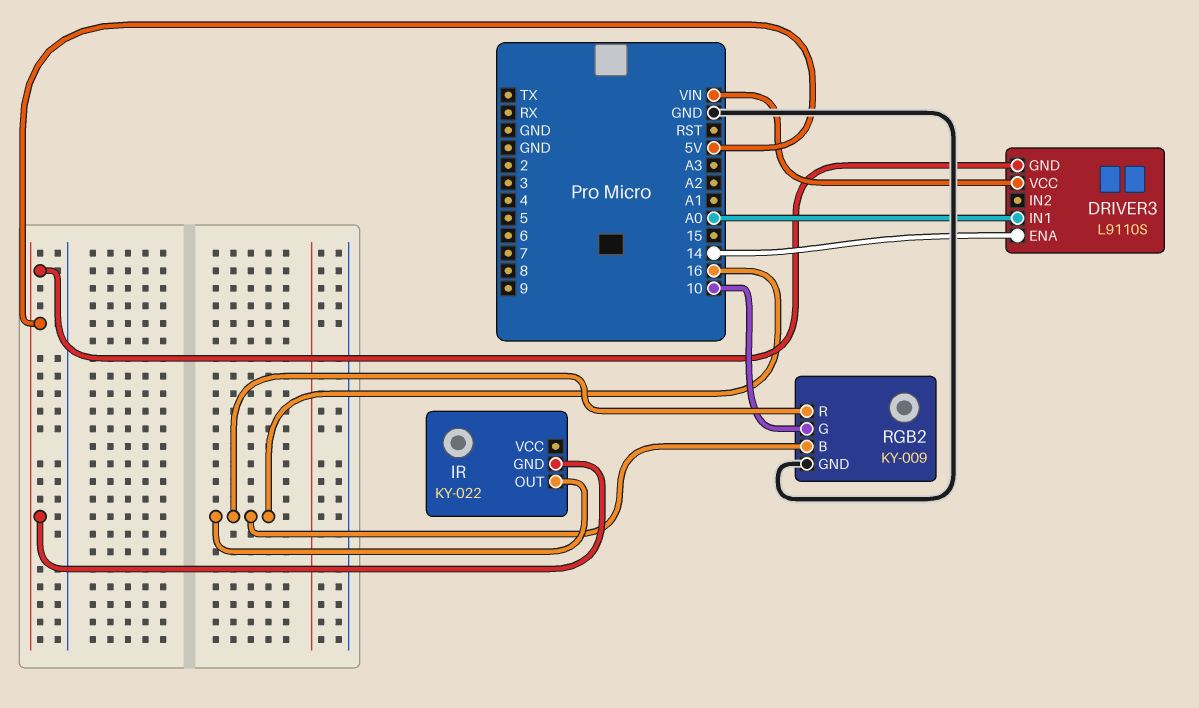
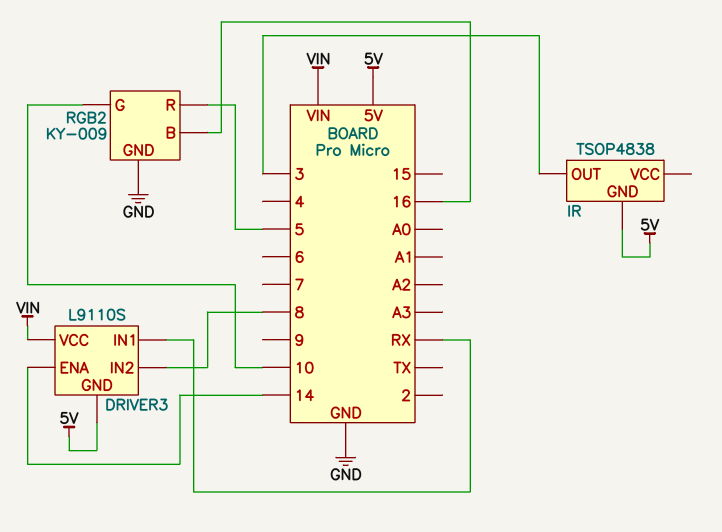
DRIVER3 pin IN1: A0 -> RX
DRIVER3 pin IN2: none -> 8
IR: KY-022 -> TSOP4838
IR pin OUT: 16 -> 3
RGB2 pin R: 16 -> 5

